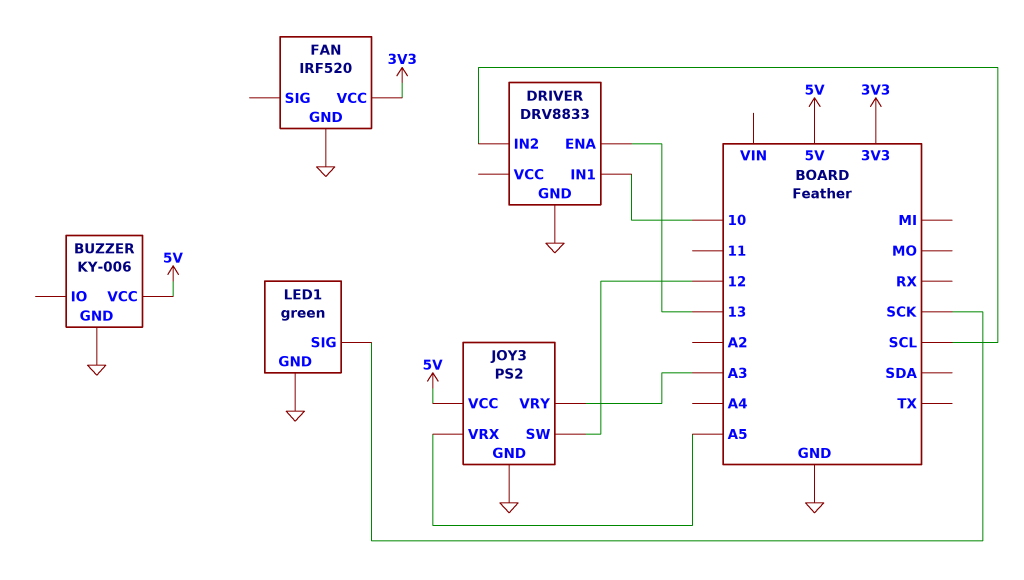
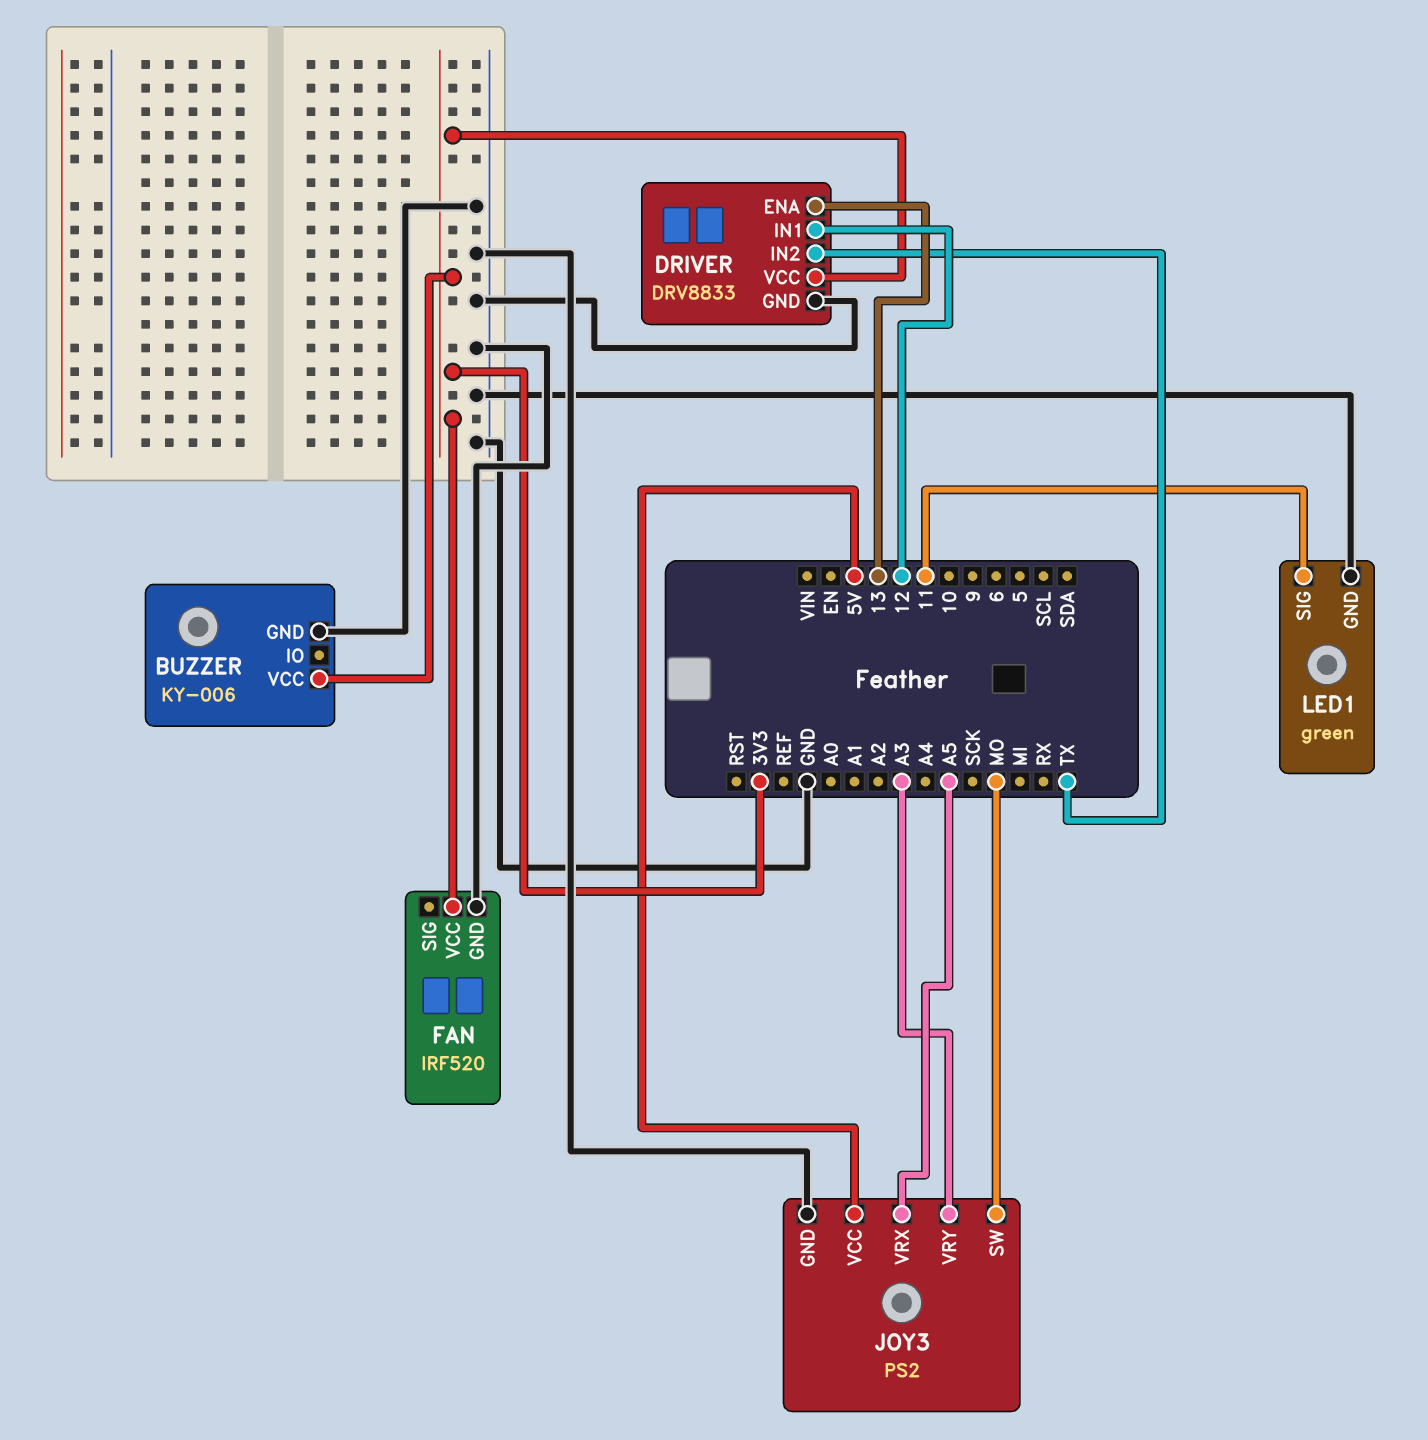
BUZZER pin VCC: 5V -> 3V3
DRIVER pin IN1: 10 -> 12
DRIVER pin IN2: SCL -> TX
DRIVER pin VCC: none -> 3V3
JOY3 pin SW: 12 -> MO
LED1 pin SIG: SCK -> 11

